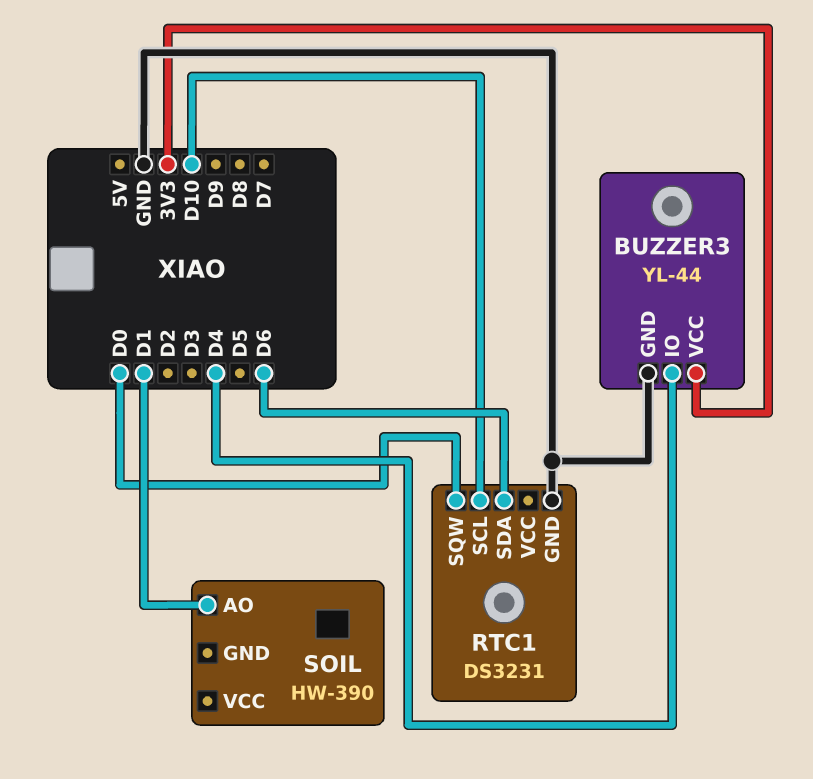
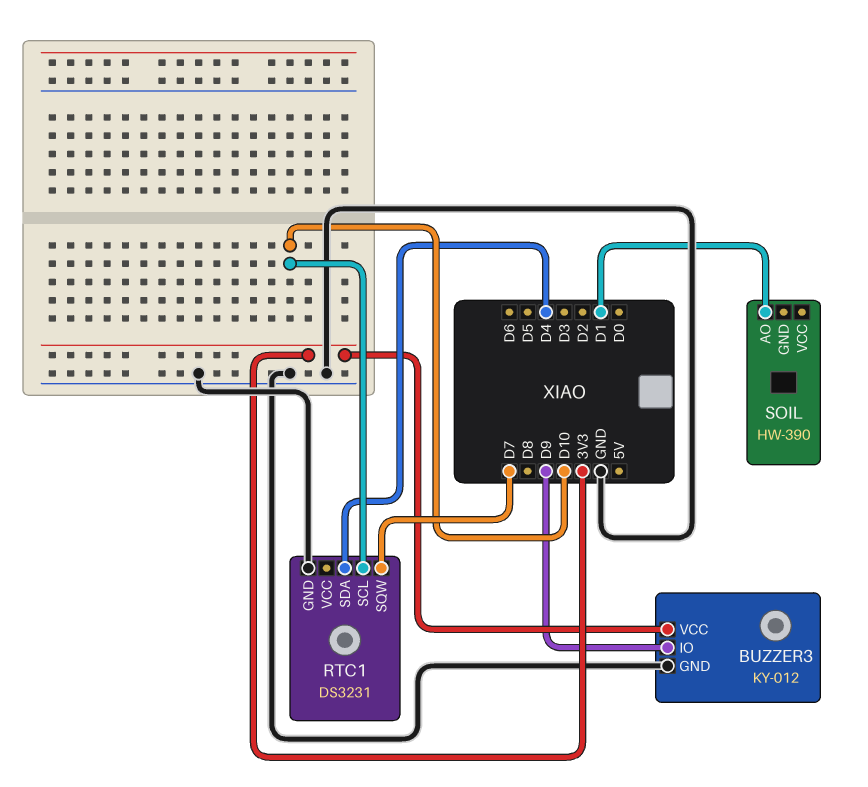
BUZZER3: YL-44 -> KY-012
BUZZER3 pin IO: D4 -> D9
RTC1 pin SDA: D6 -> D4
RTC1 pin SQW: D0 -> D7

